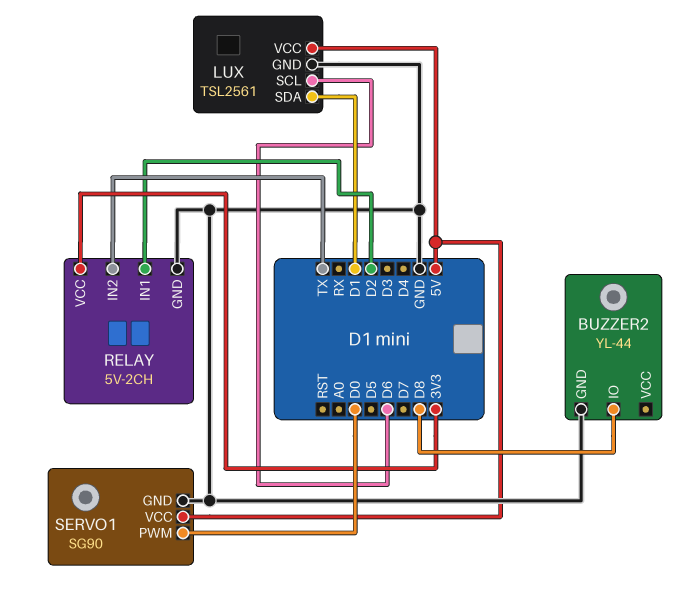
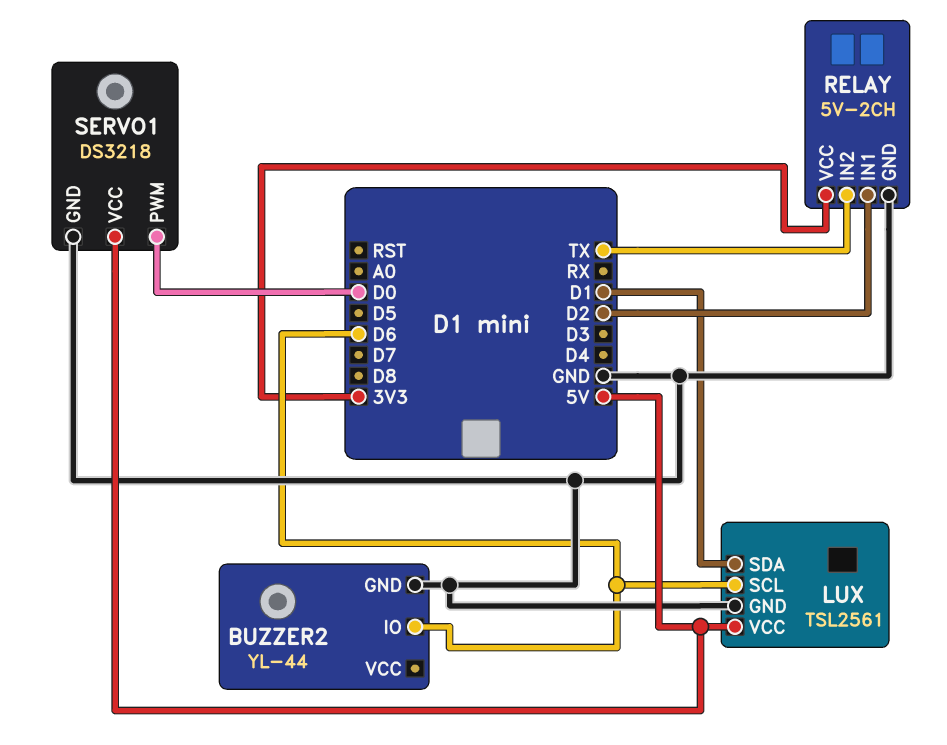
BUZZER2 pin IO: D8 -> D6
SERVO1: SG90 -> DS3218

